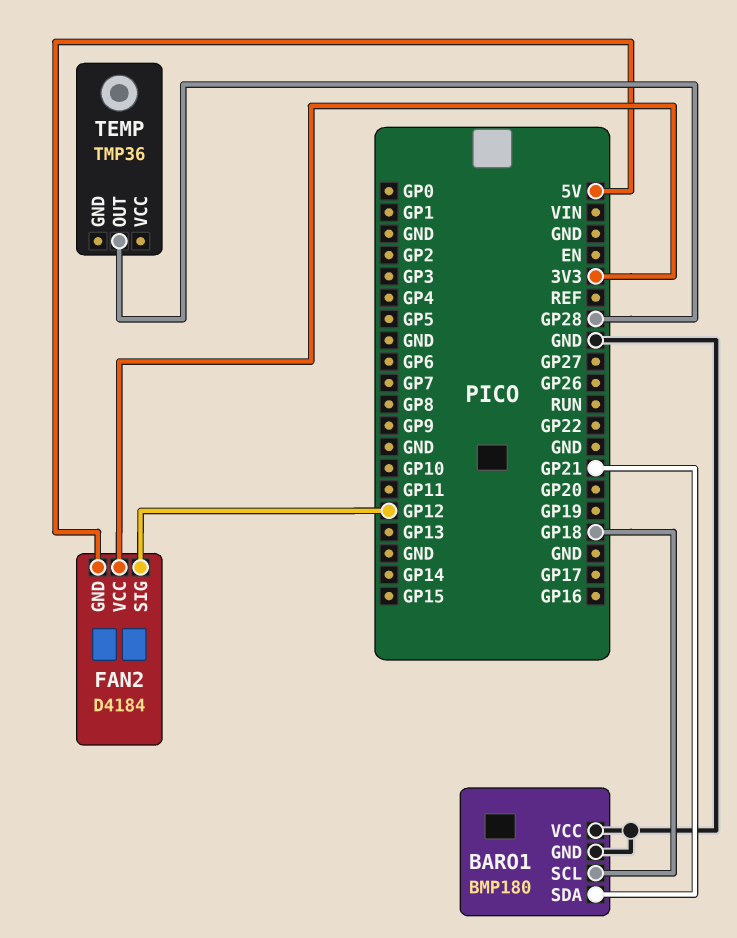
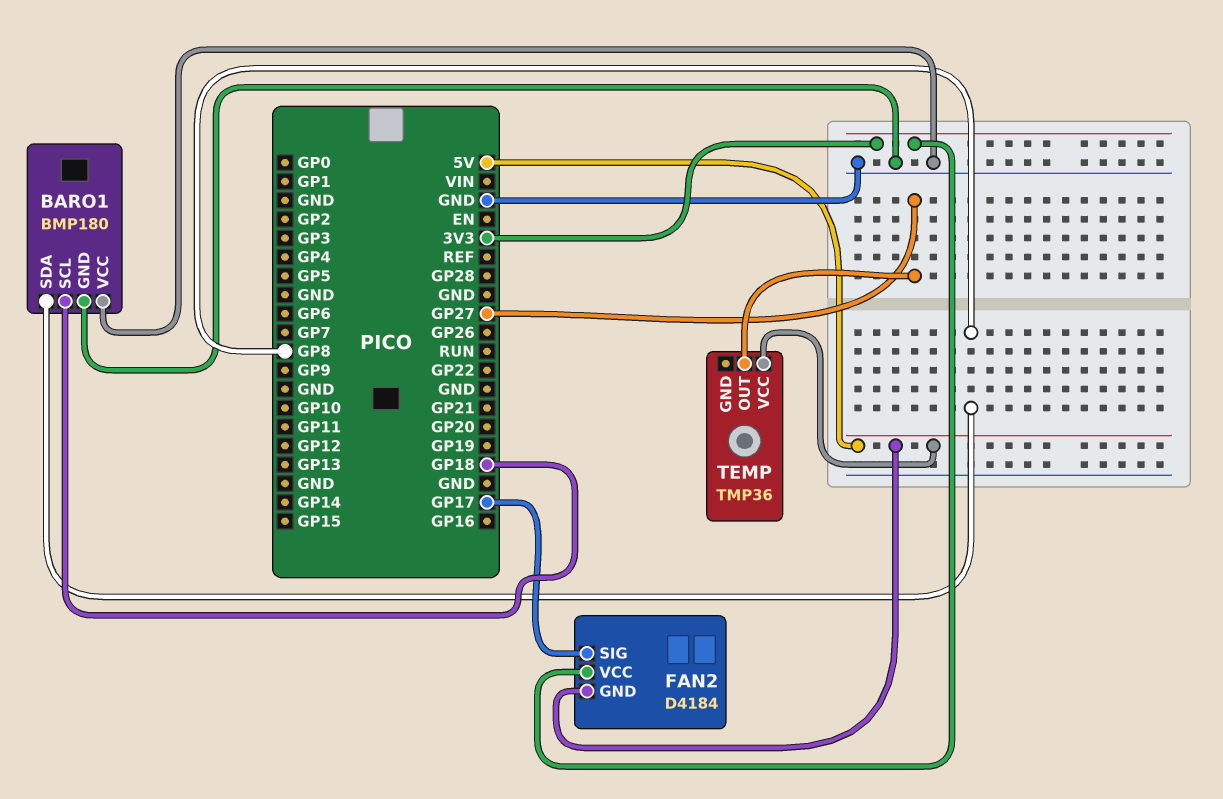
BARO1 pin SDA: GP21 -> GP8
FAN2 pin SIG: GP12 -> GP17
TEMP pin OUT: GP28 -> GP27
TEMP pin VCC: none -> 5V

